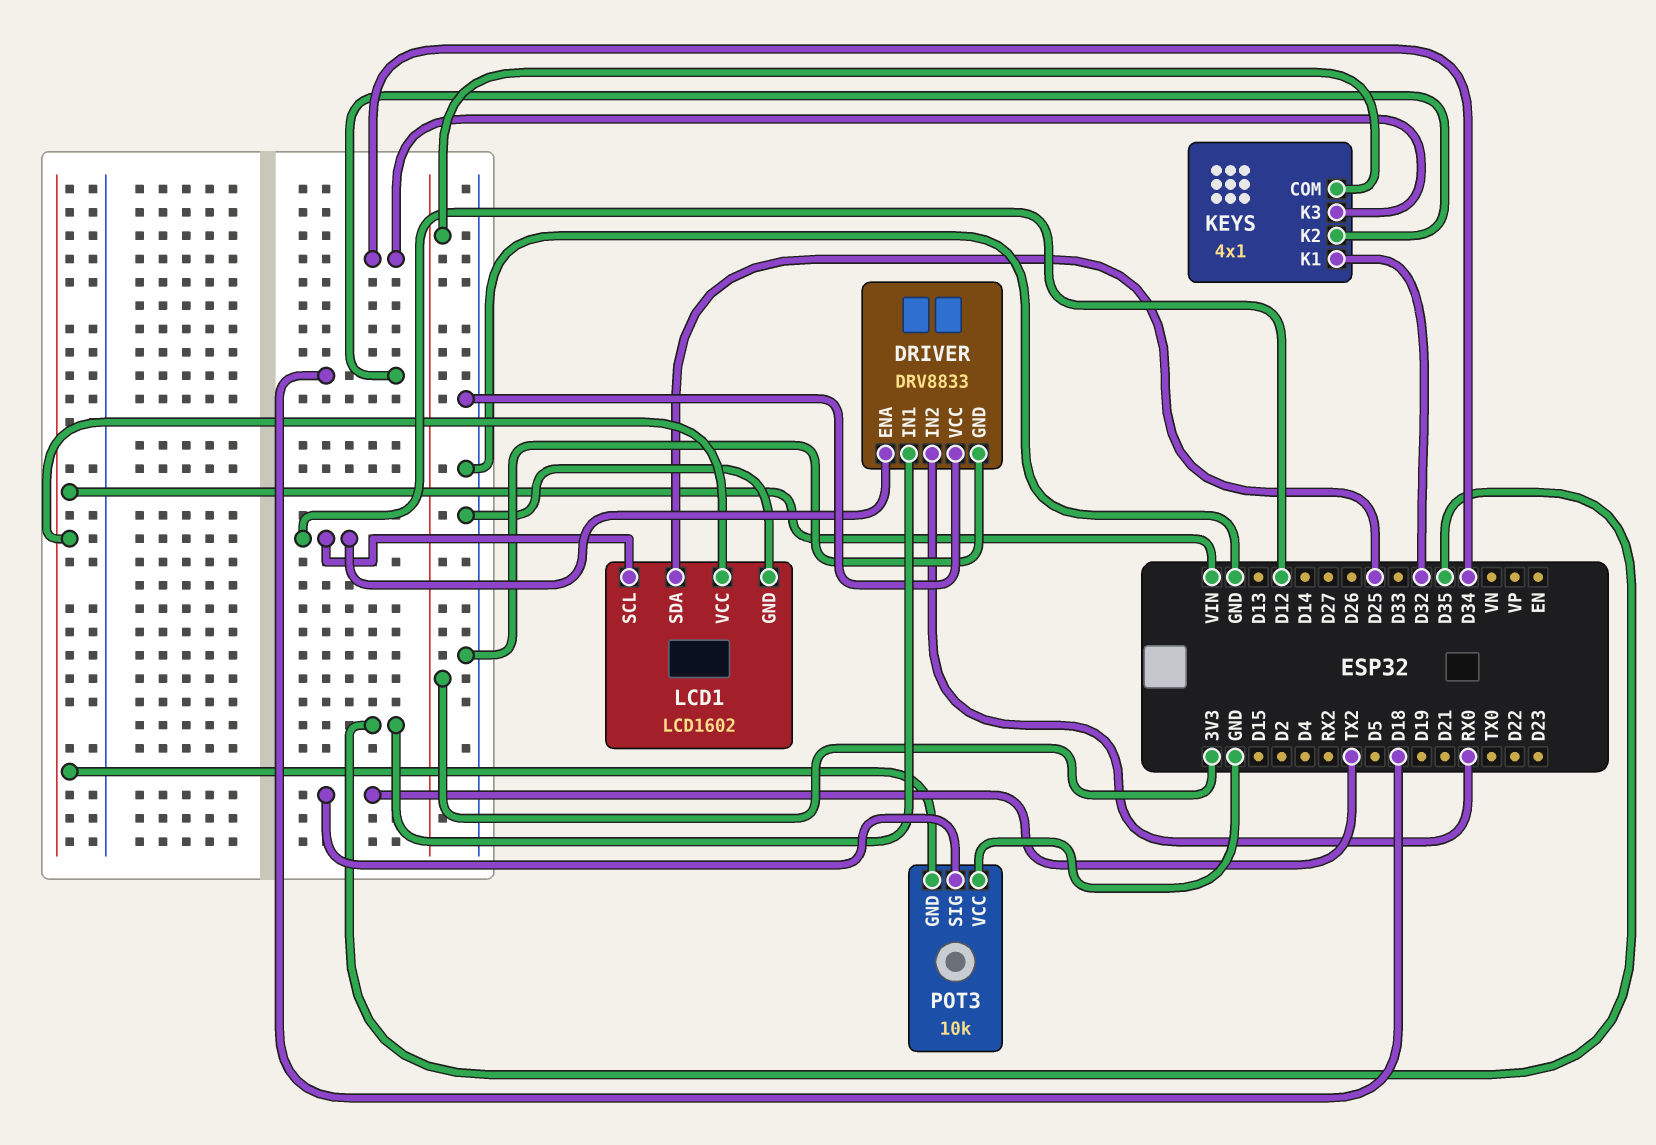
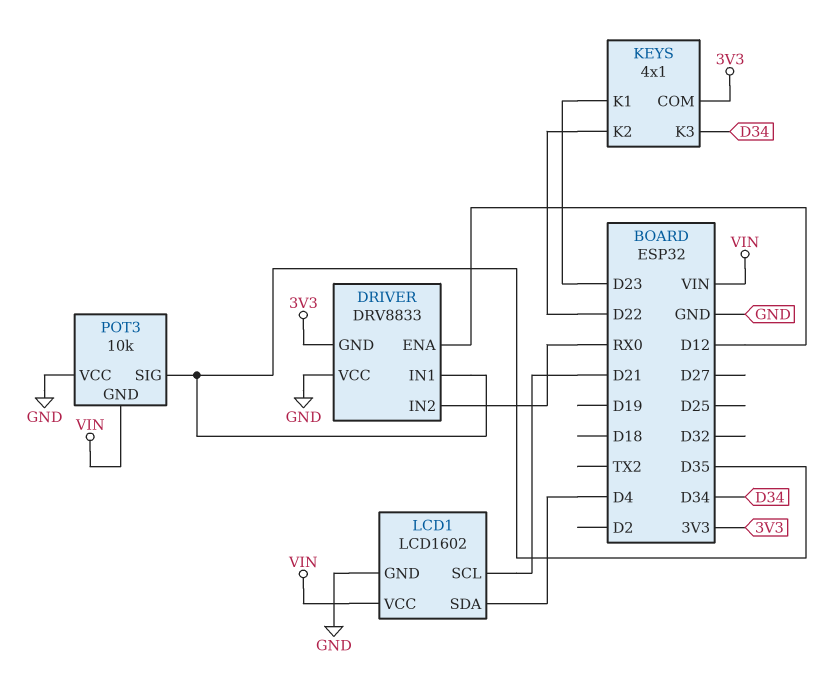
DRIVER pin GND: GND -> 3V3
KEYS pin K1: D32 -> D23
KEYS pin K2: D18 -> D22
LCD1 pin SCL: D12 -> D21
LCD1 pin SDA: D25 -> D4
POT3 pin SIG: TX2 -> D35

